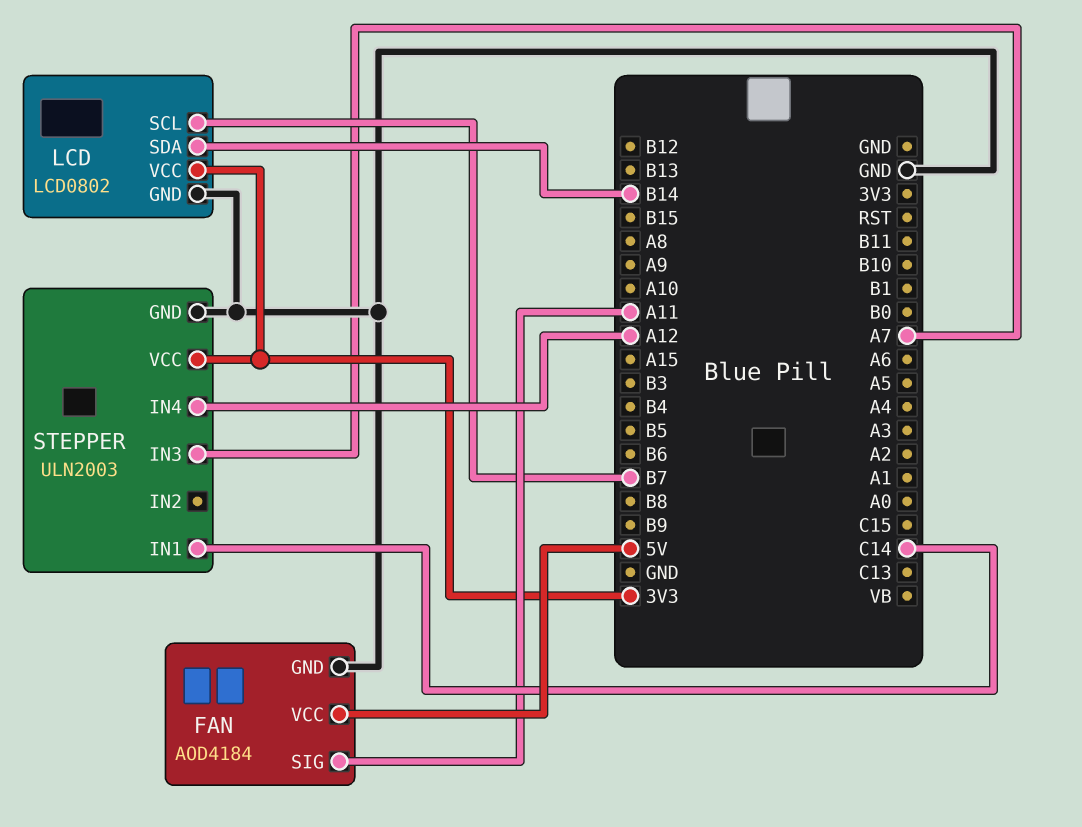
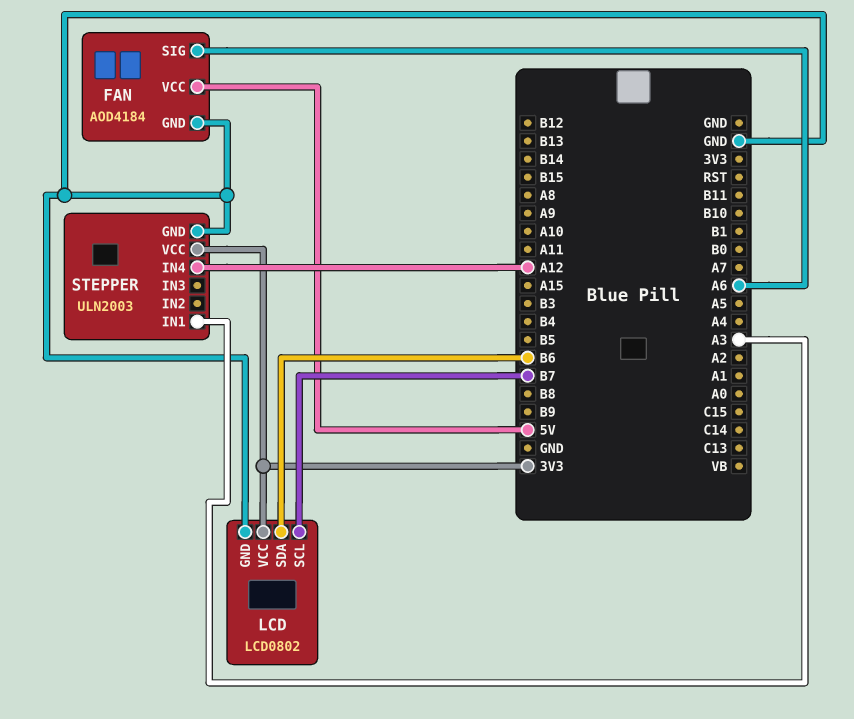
FAN pin SIG: A11 -> A6
LCD pin SDA: B14 -> B6
STEPPER pin IN1: C14 -> A3
STEPPER pin IN3: A7 -> none

